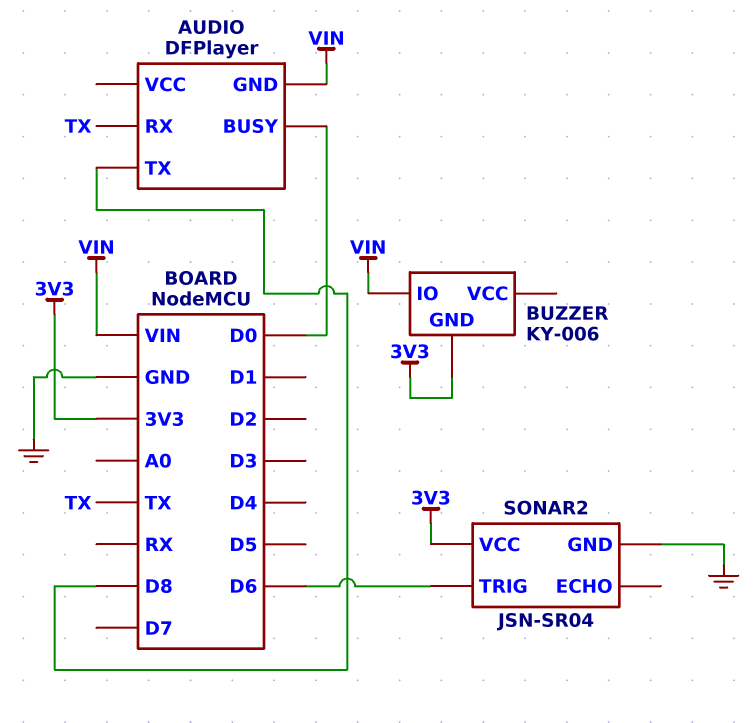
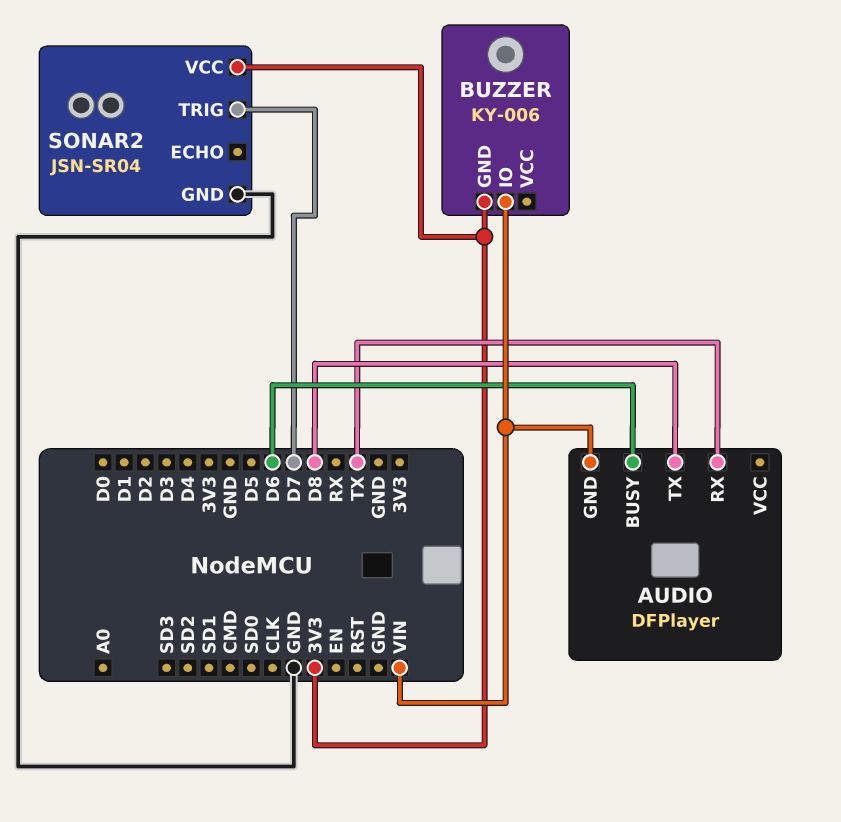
AUDIO pin BUSY: D0 -> D6
SONAR2 pin TRIG: D6 -> D7

